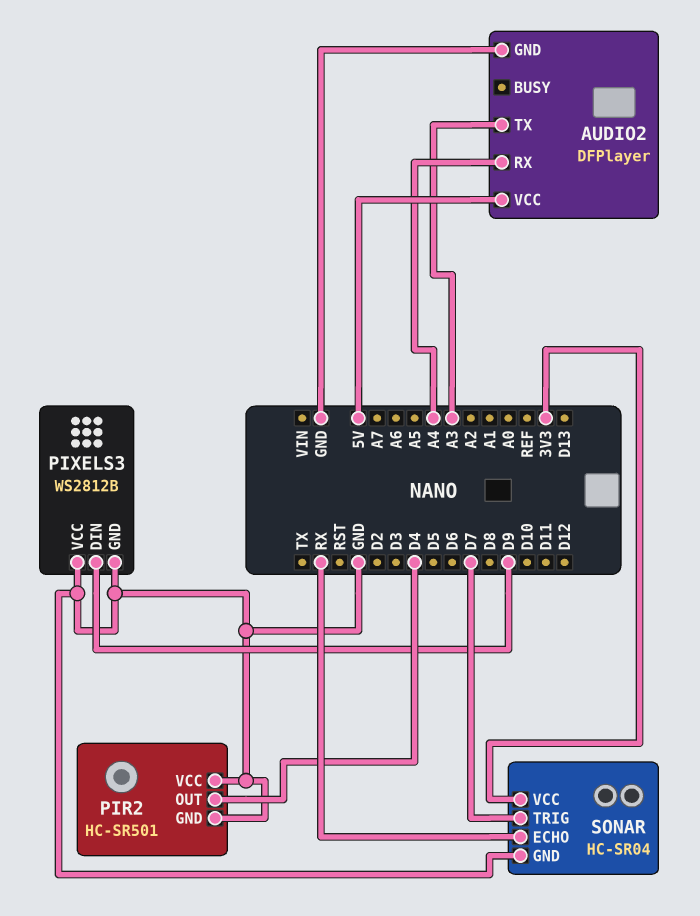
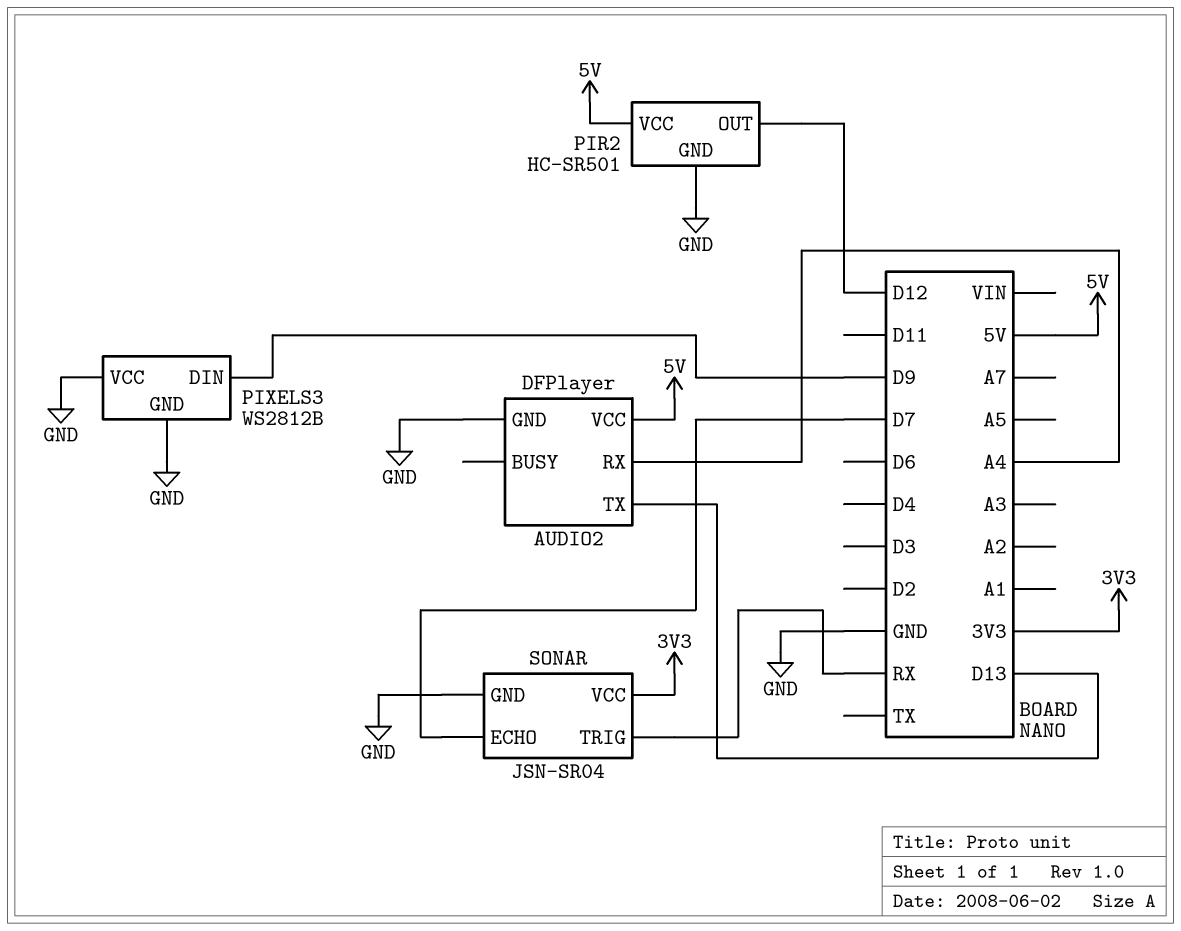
AUDIO2 pin TX: A3 -> D13
PIR2 pin OUT: D4 -> D12
PIR2 pin VCC: GND -> 5V
SONAR: HC-SR04 -> JSN-SR04
SONAR pin ECHO: RX -> D7
SONAR pin TRIG: D7 -> RX

